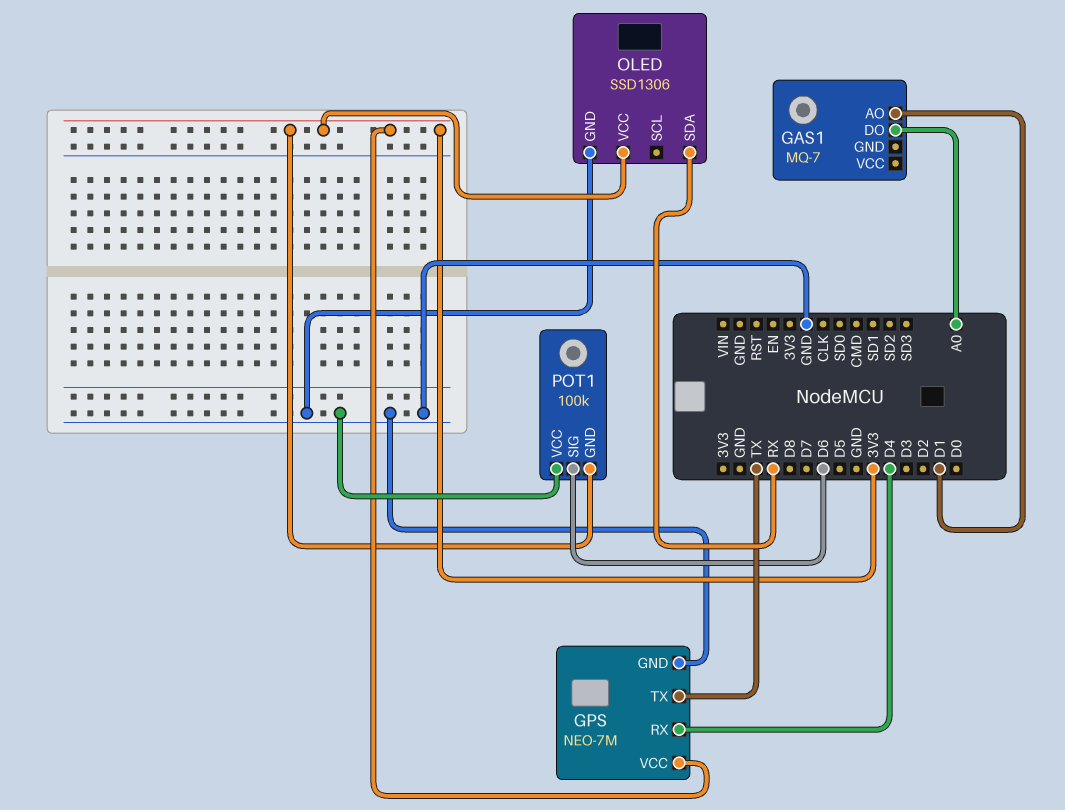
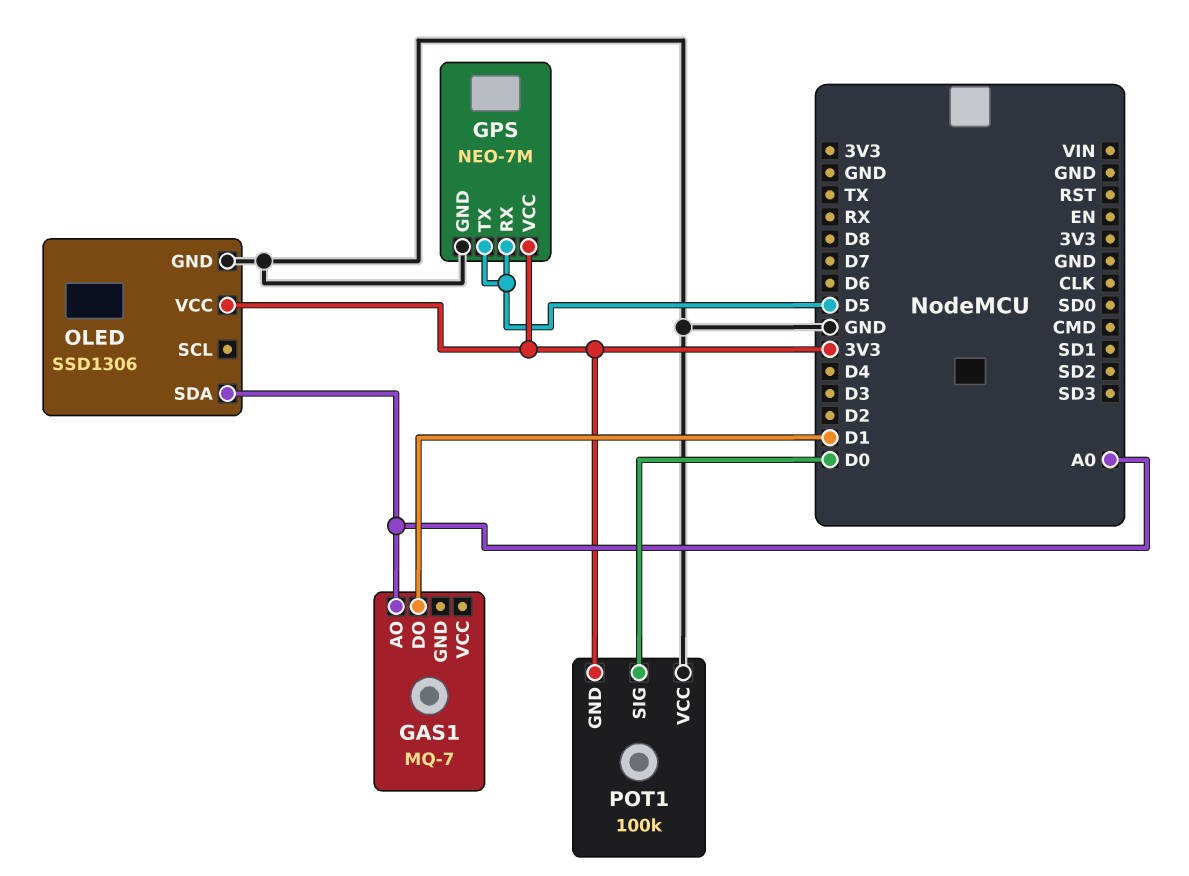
GAS1 pin AO: D1 -> A0
GAS1 pin DO: A0 -> D1
GPS pin RX: D4 -> D5
GPS pin TX: TX -> D5
OLED pin SDA: RX -> A0
POT1 pin SIG: D6 -> D0

